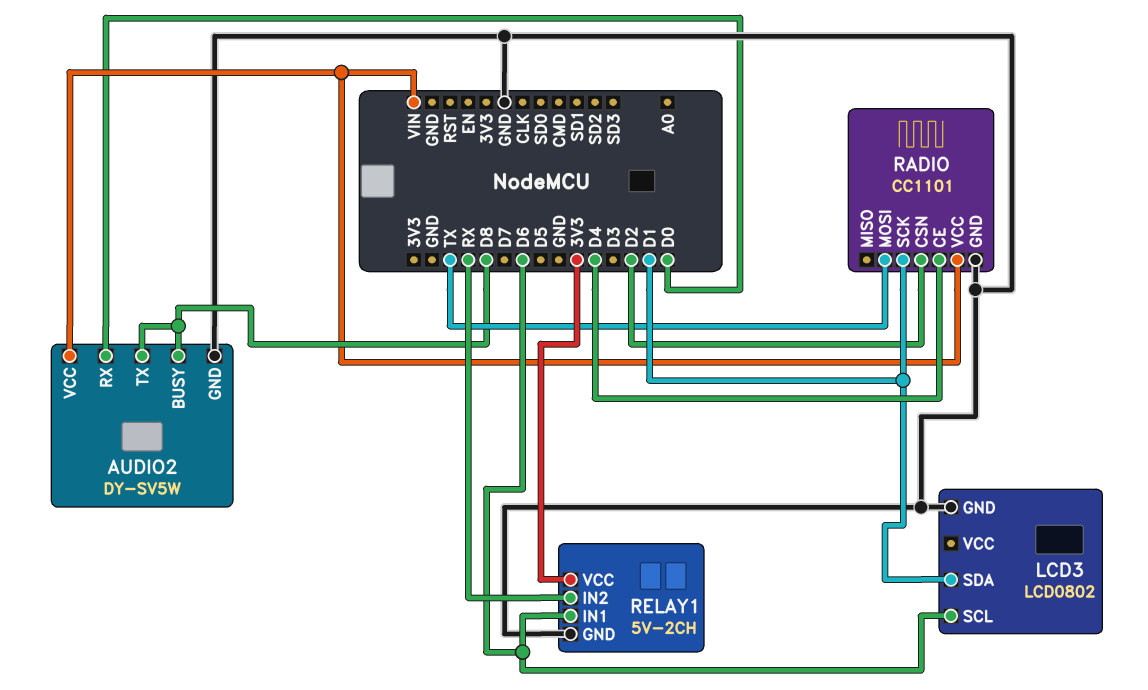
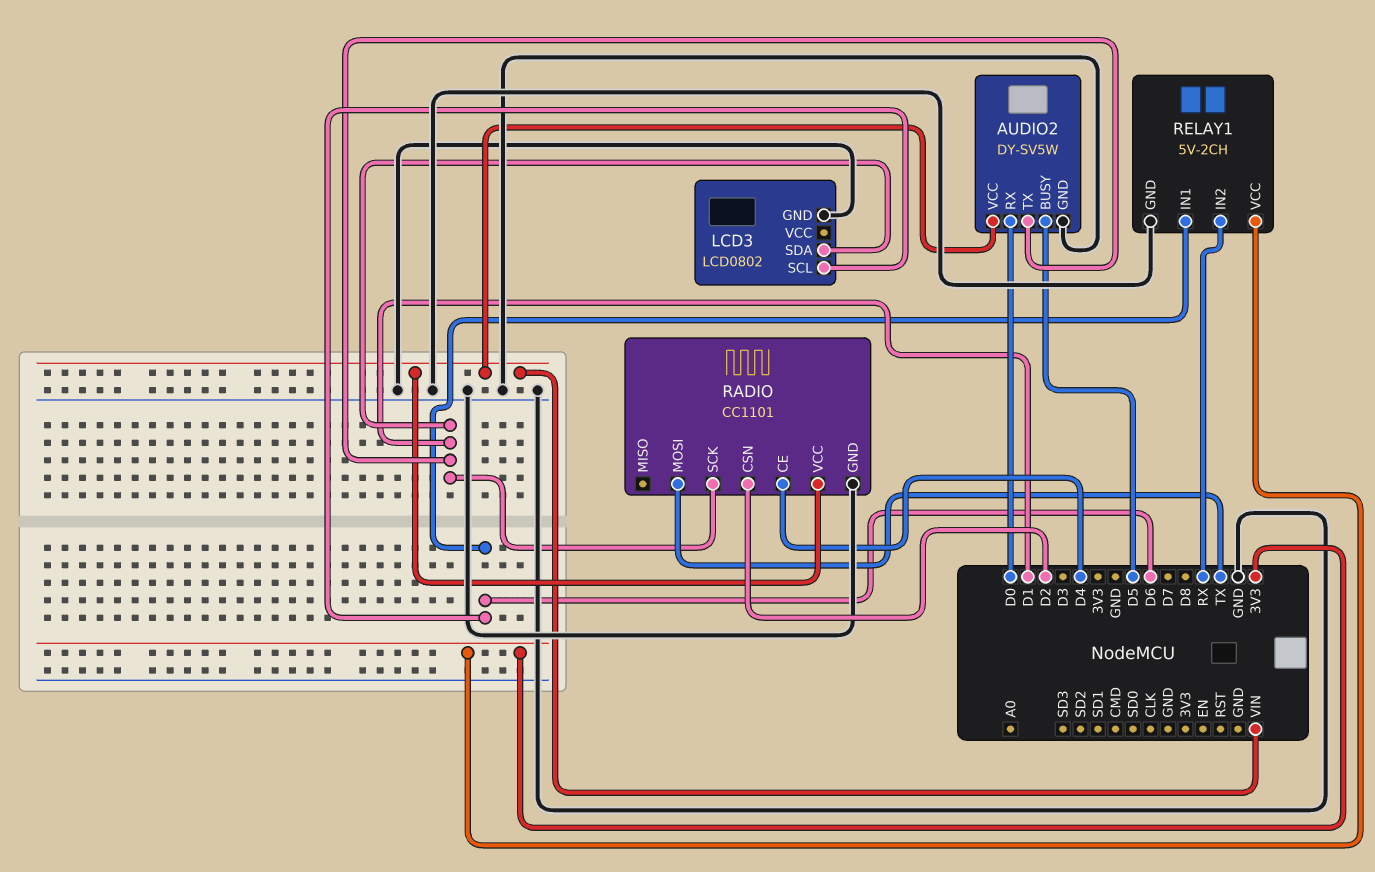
AUDIO2 pin BUSY: D8 -> D5
AUDIO2 pin TX: D8 -> D1

